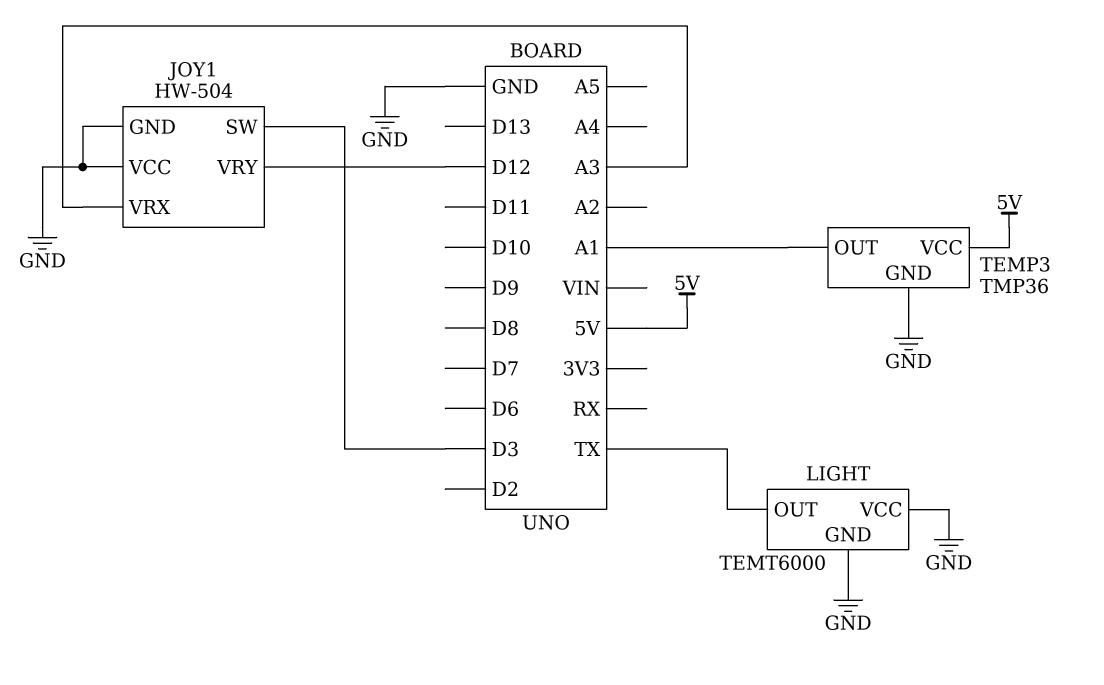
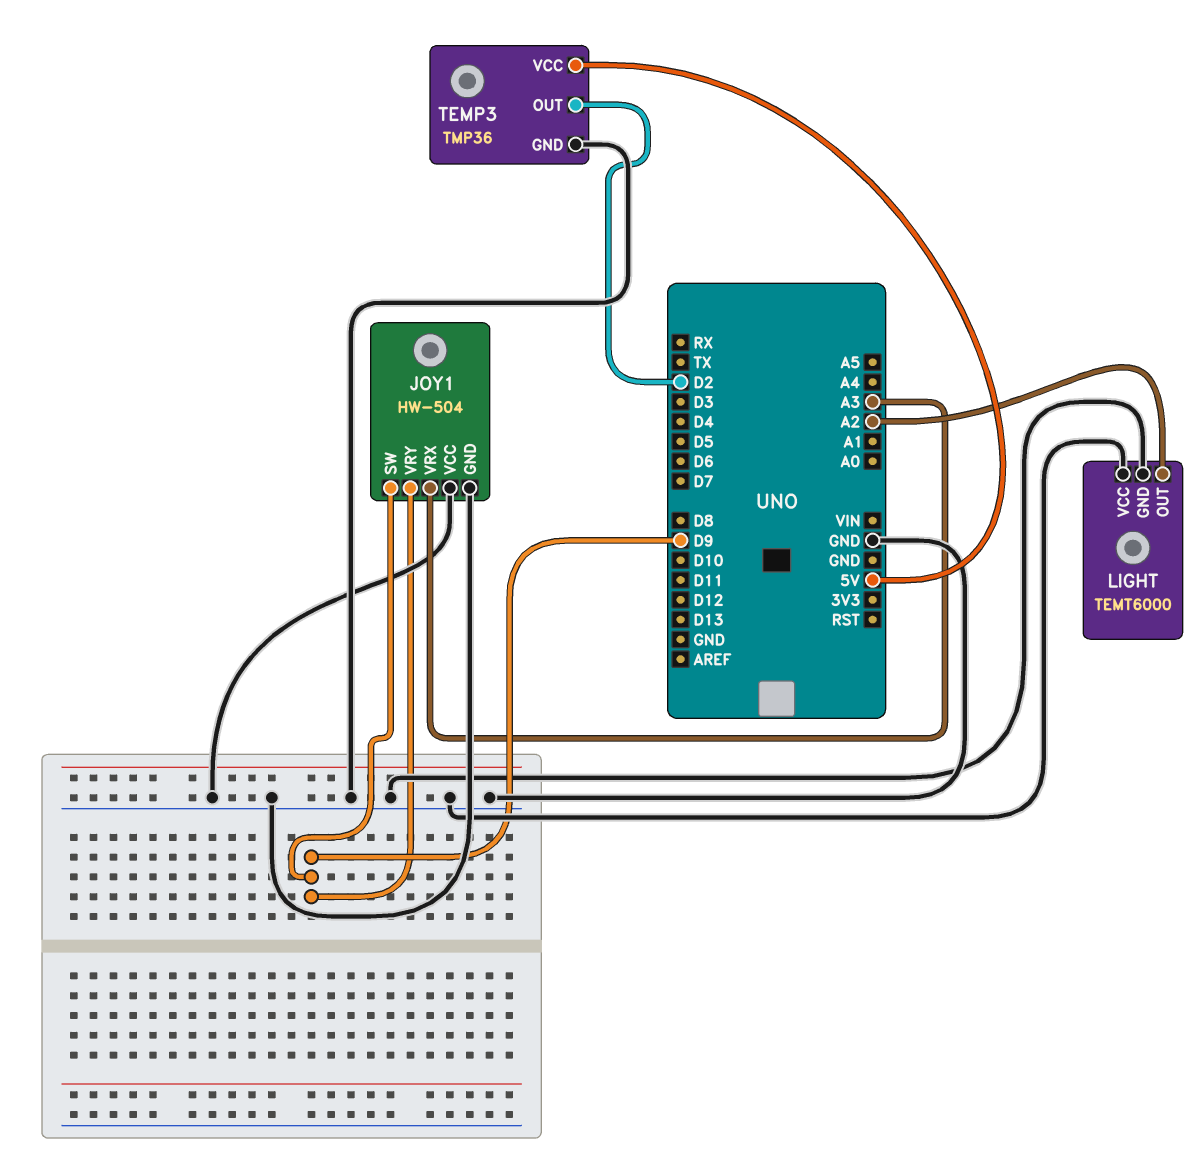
JOY1 pin SW: D3 -> D9
JOY1 pin VRY: D12 -> D9
LIGHT pin OUT: TX -> A2
TEMP3 pin OUT: A1 -> D2

